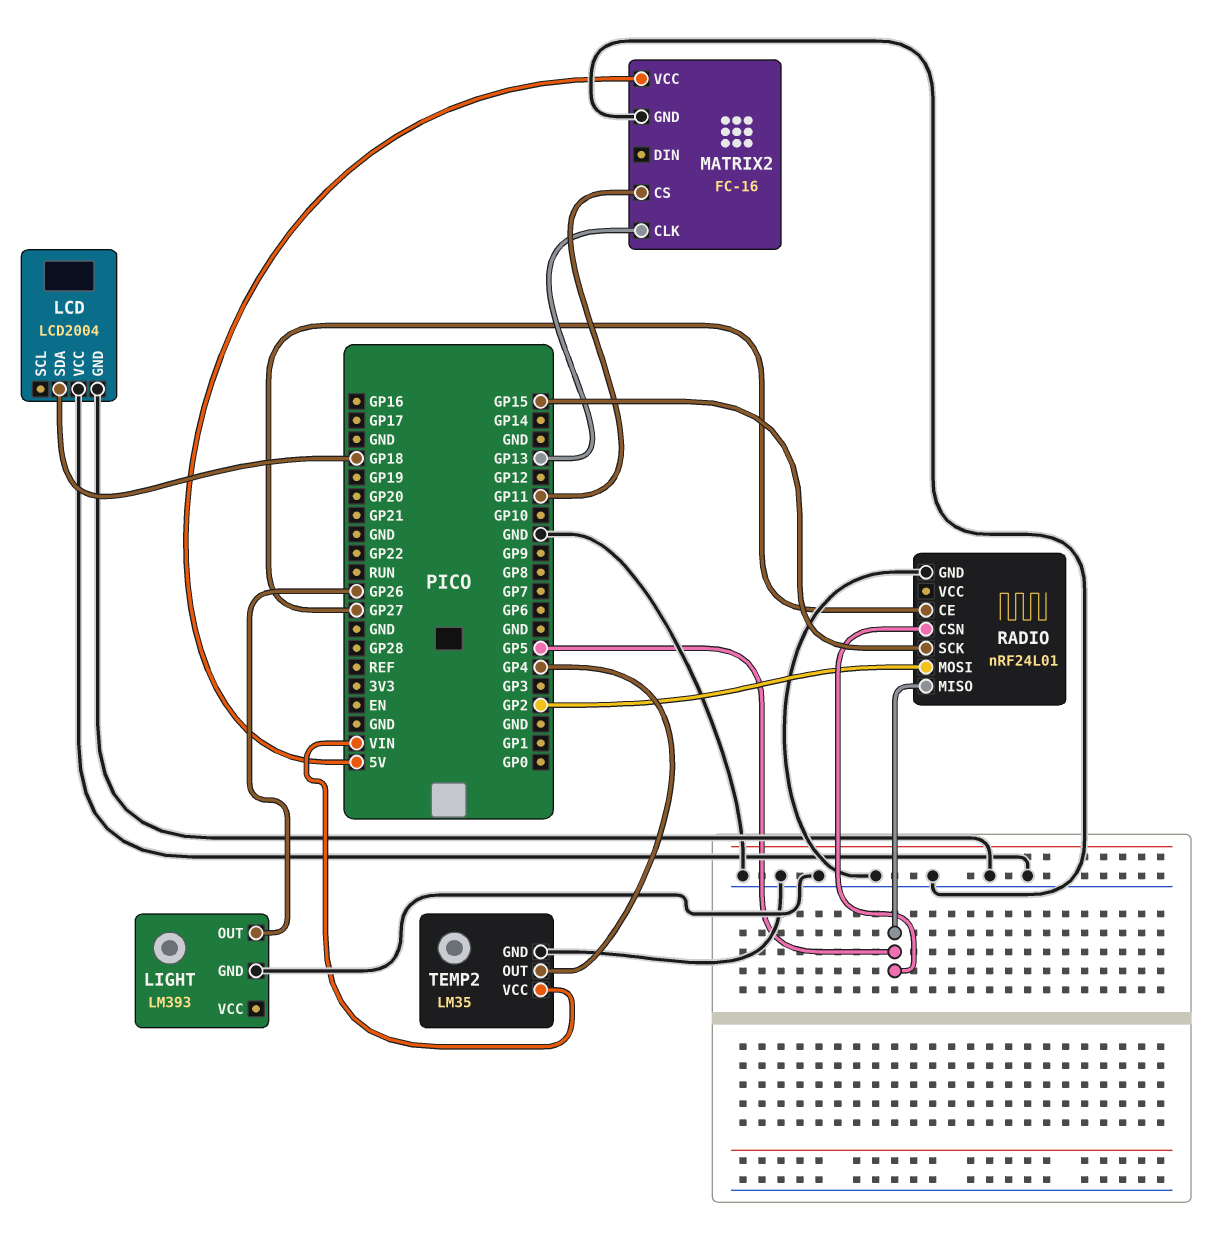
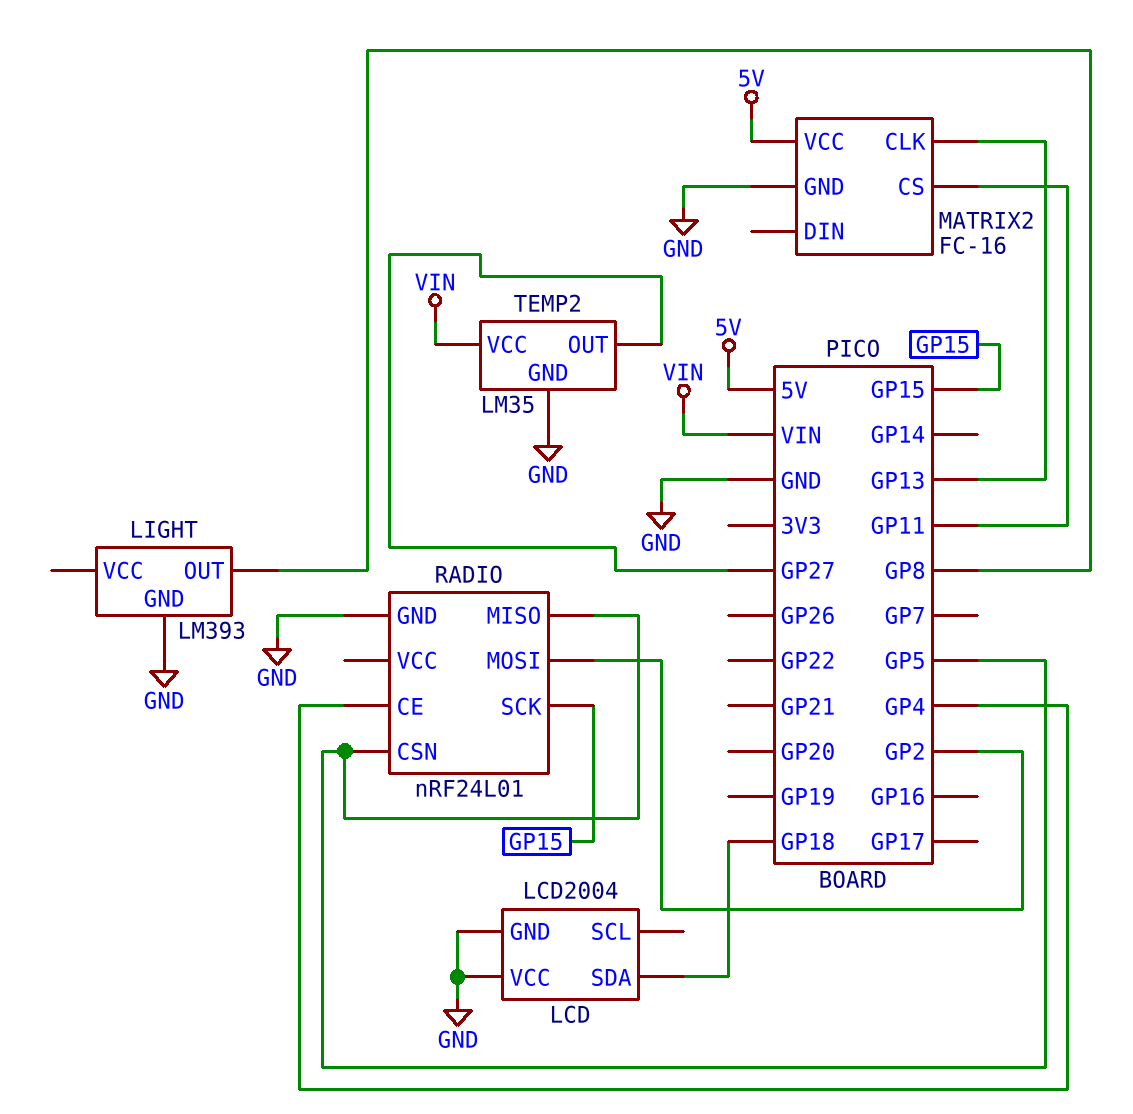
LIGHT pin OUT: GP26 -> GP8
RADIO pin CE: GP27 -> GP4
TEMP2 pin OUT: GP4 -> GP27

